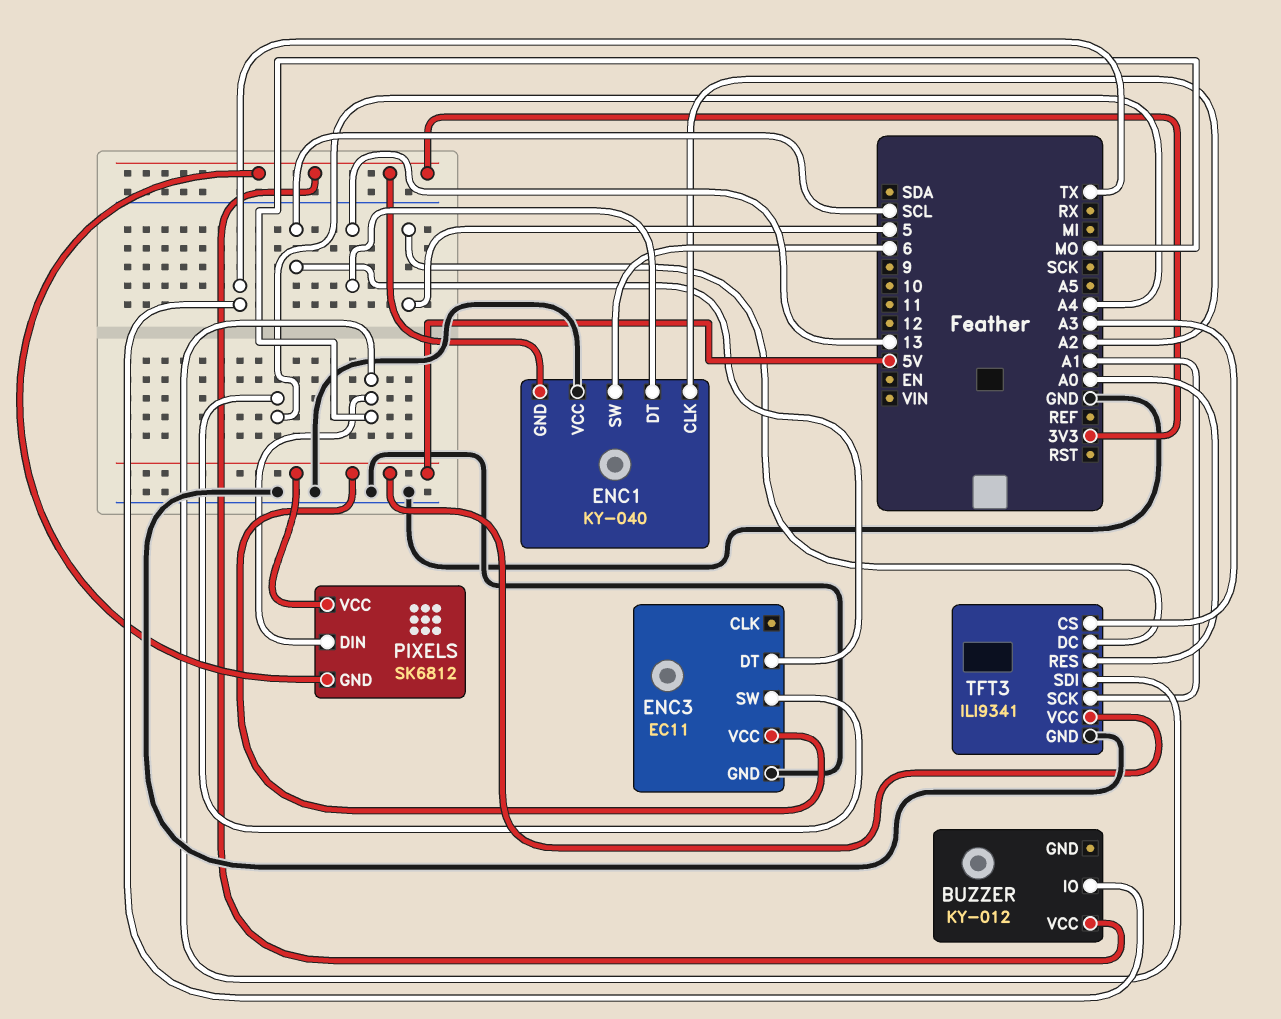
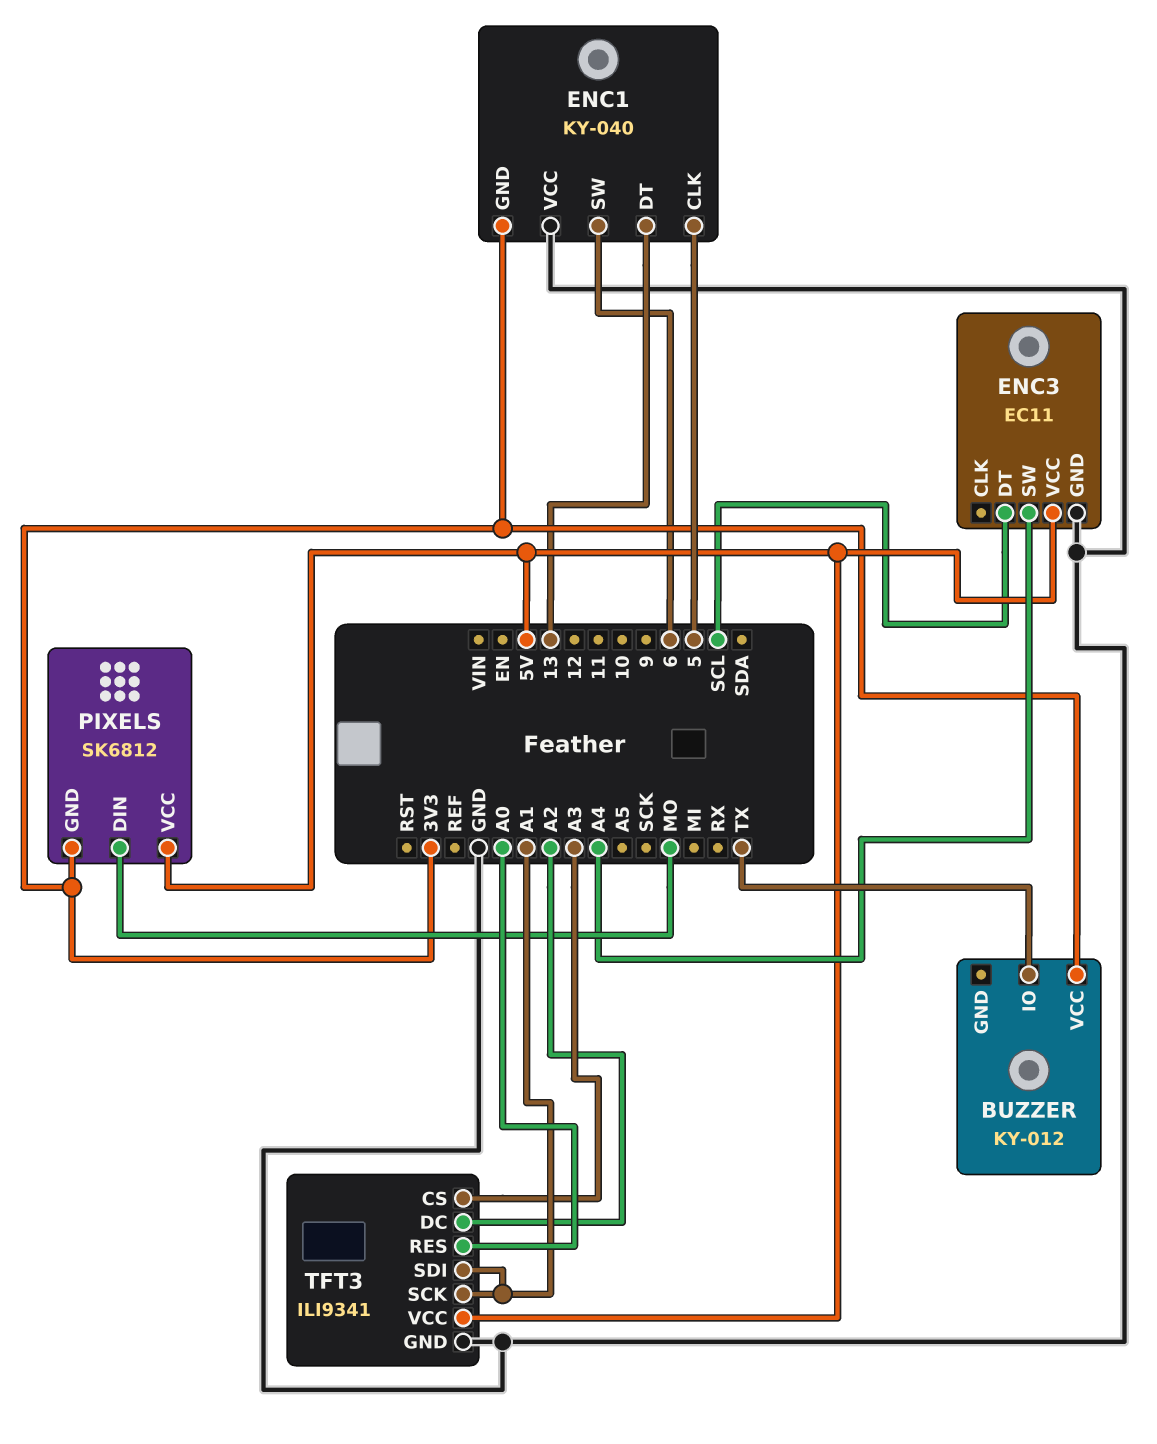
ENC1 pin CLK: A2 -> 5
TFT3 pin DC: 5 -> A2
TFT3 pin SDI: MO -> A1

